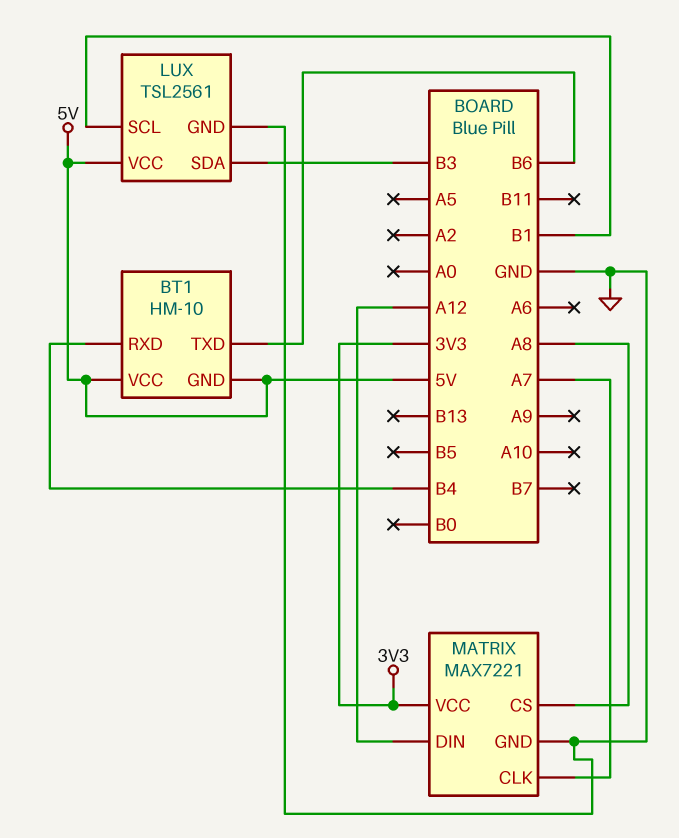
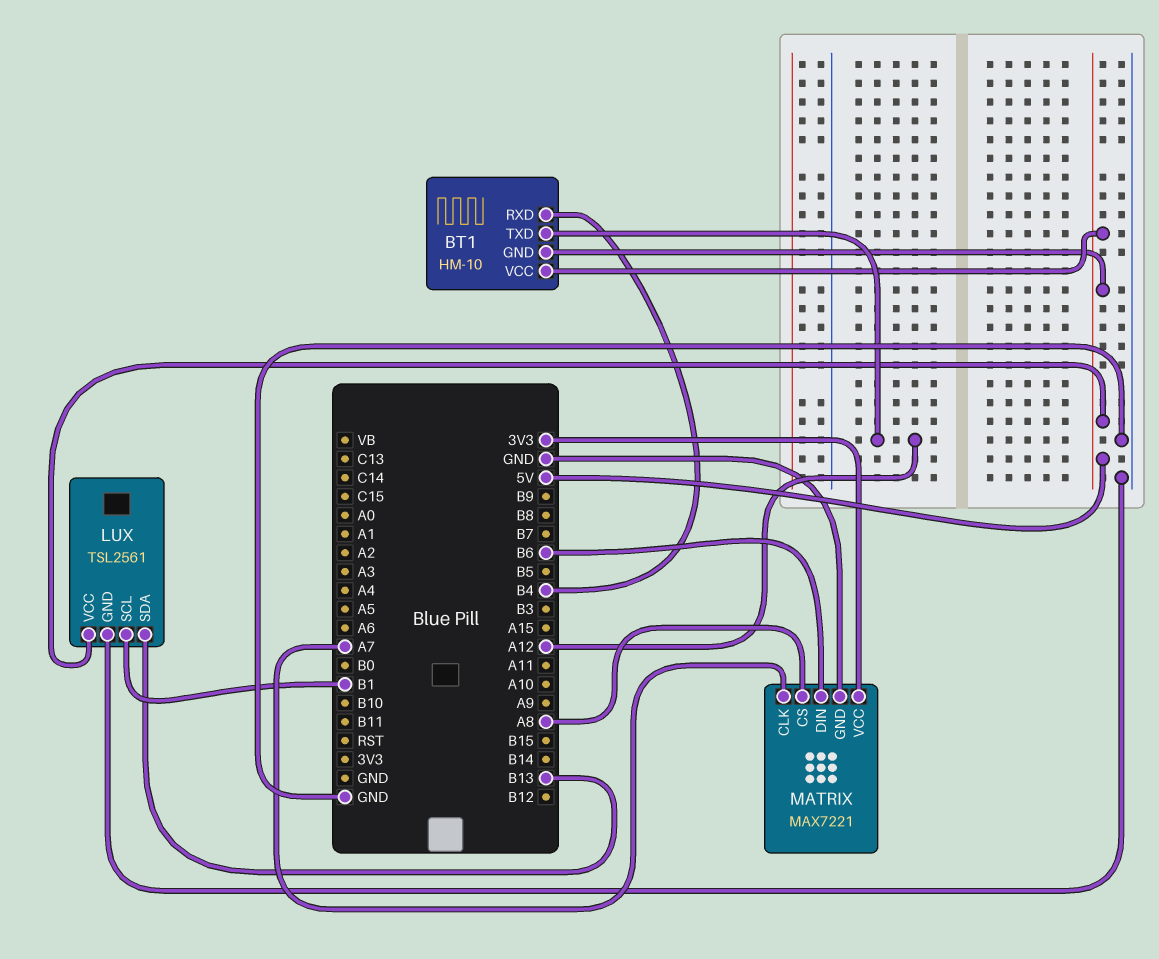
BT1 pin TXD: B6 -> A12
LUX pin SDA: B3 -> B13
MATRIX pin DIN: A12 -> B6

